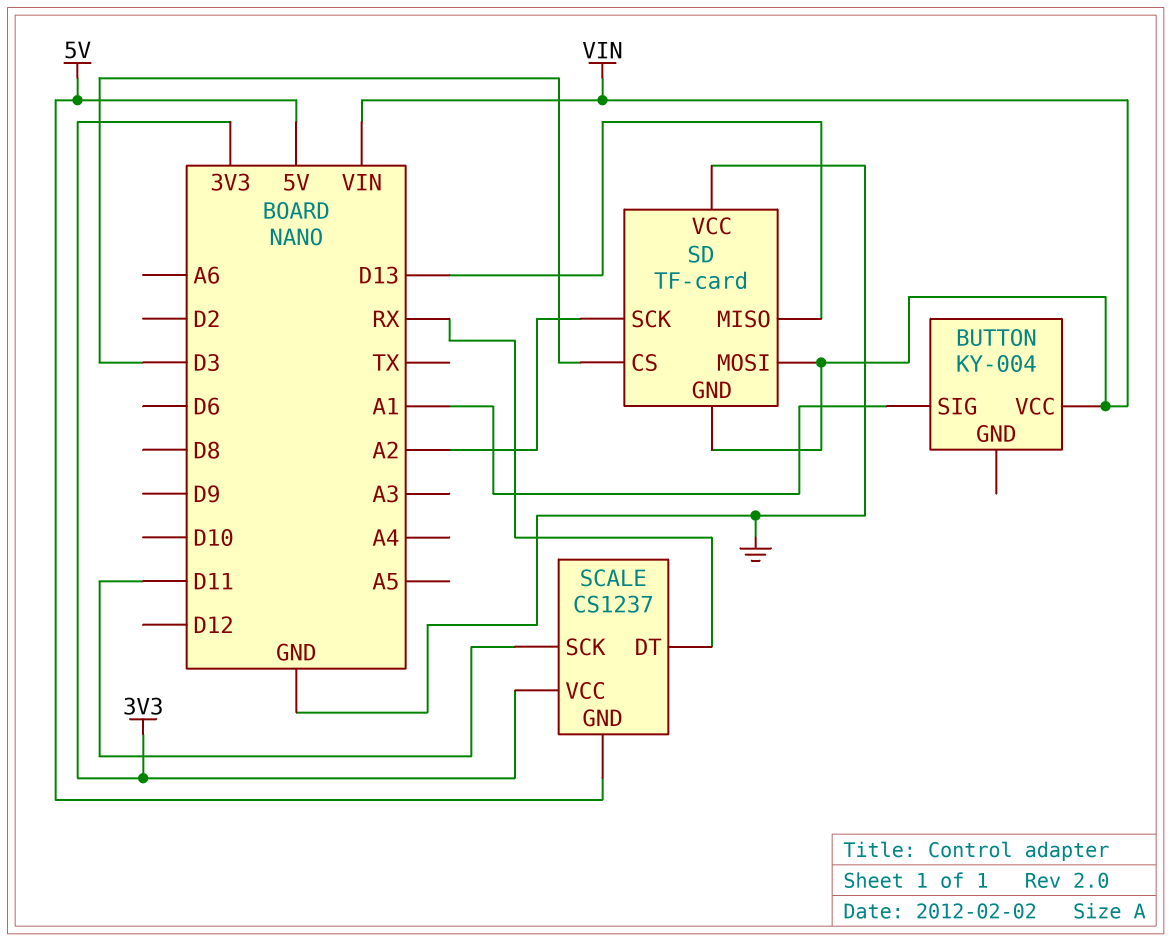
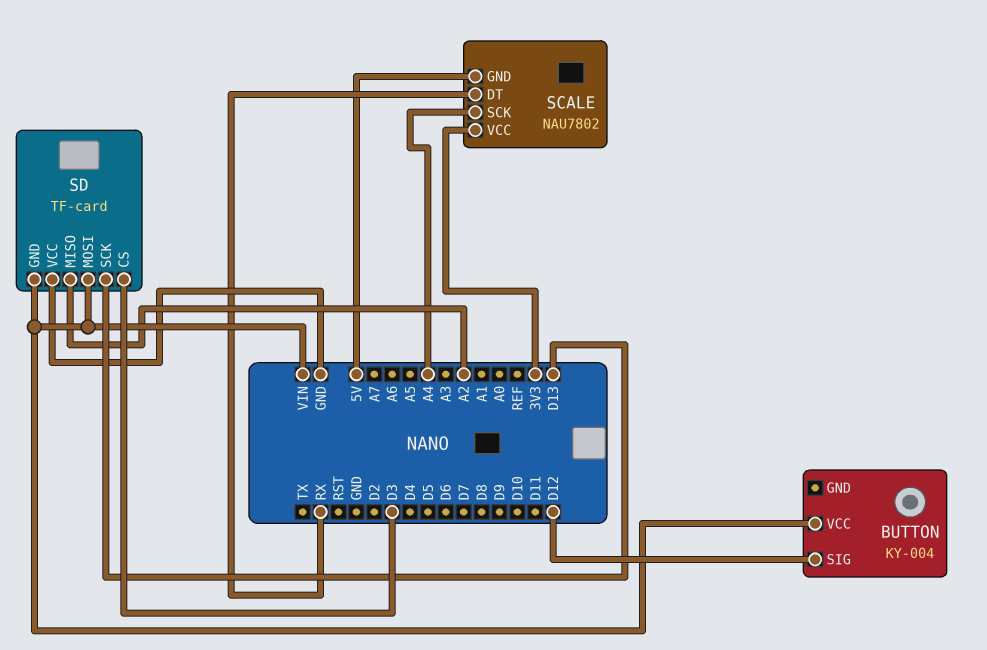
BUTTON pin SIG: A1 -> D12
SCALE: CS1237 -> NAU7802
SCALE pin SCK: D11 -> A4
SD pin MISO: D13 -> A2
SD pin SCK: A2 -> D13

